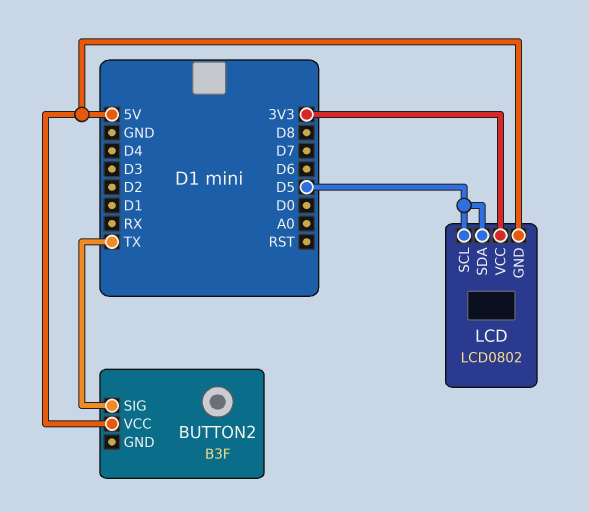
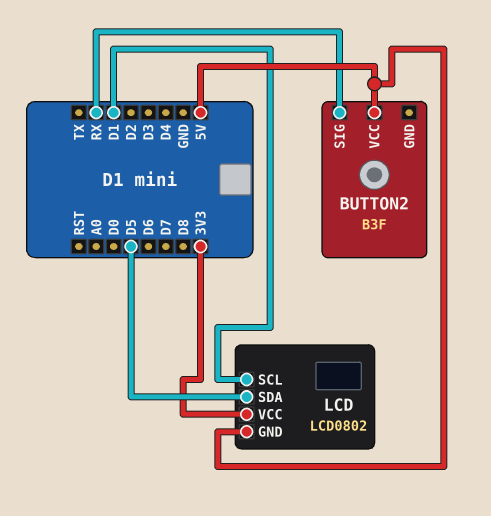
BUTTON2 pin SIG: TX -> RX
LCD pin SCL: D5 -> D1

